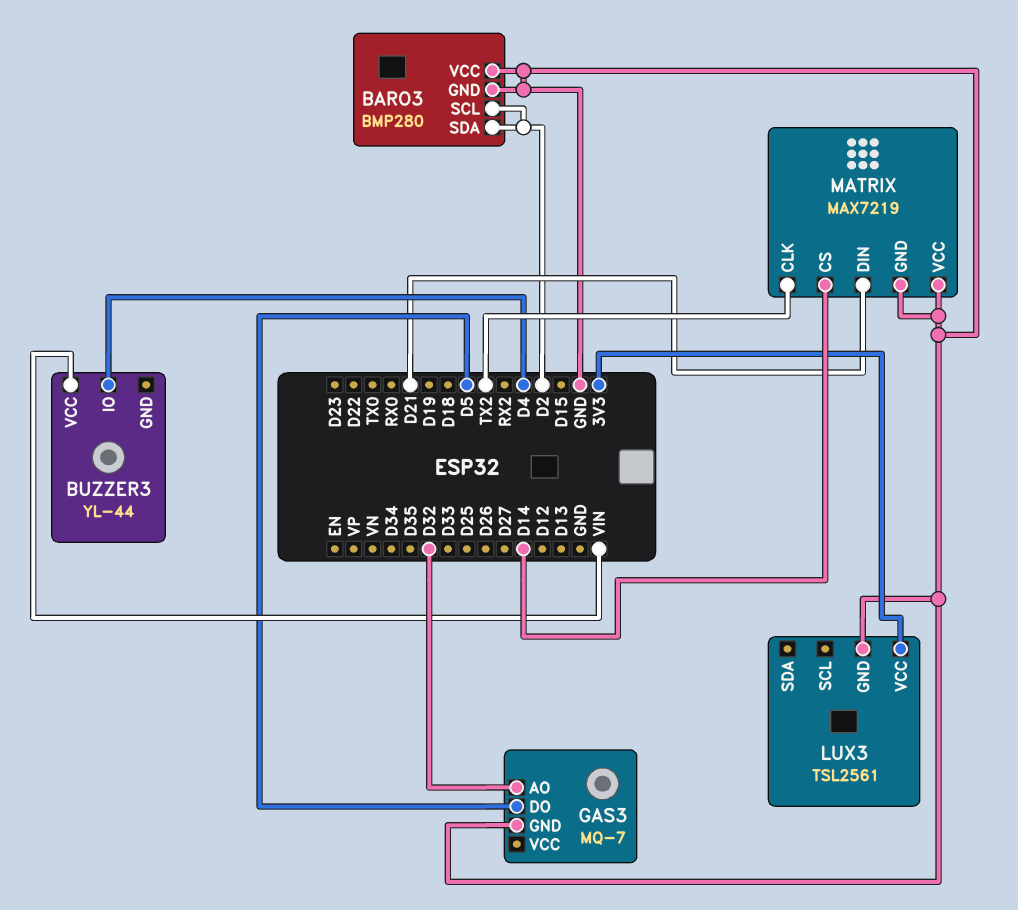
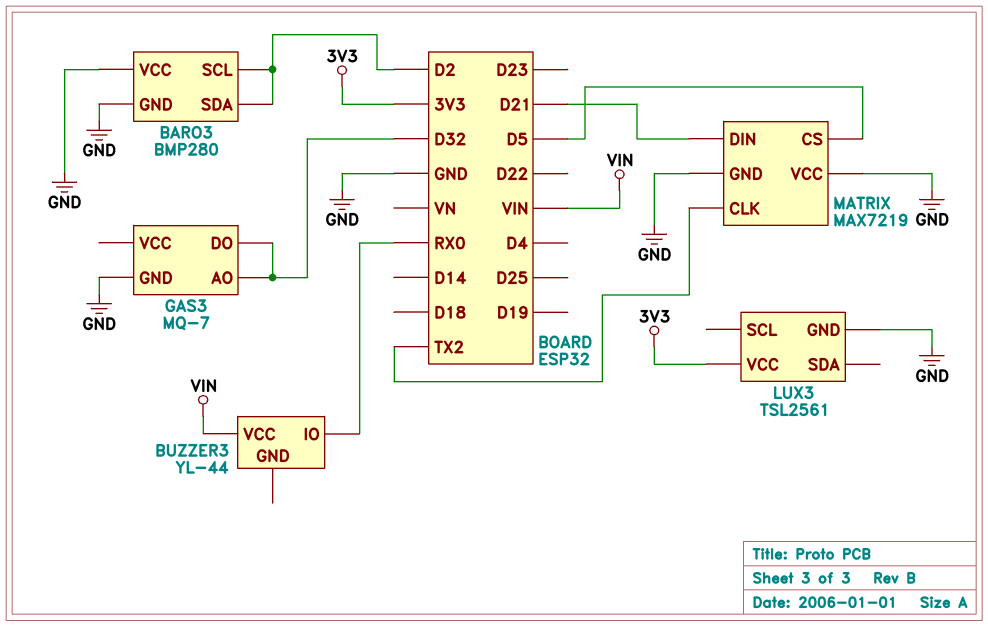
BUZZER3 pin IO: D4 -> RX0
GAS3 pin DO: D5 -> D32
MATRIX pin CS: D14 -> D5

